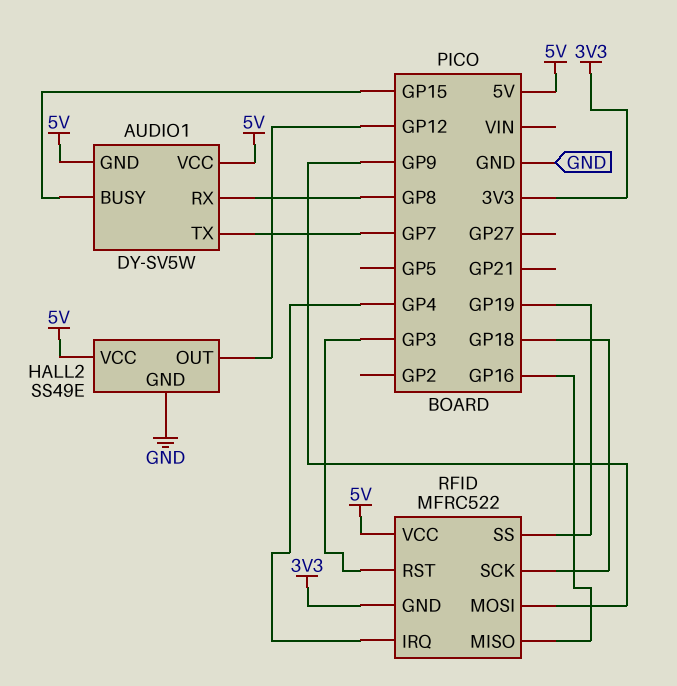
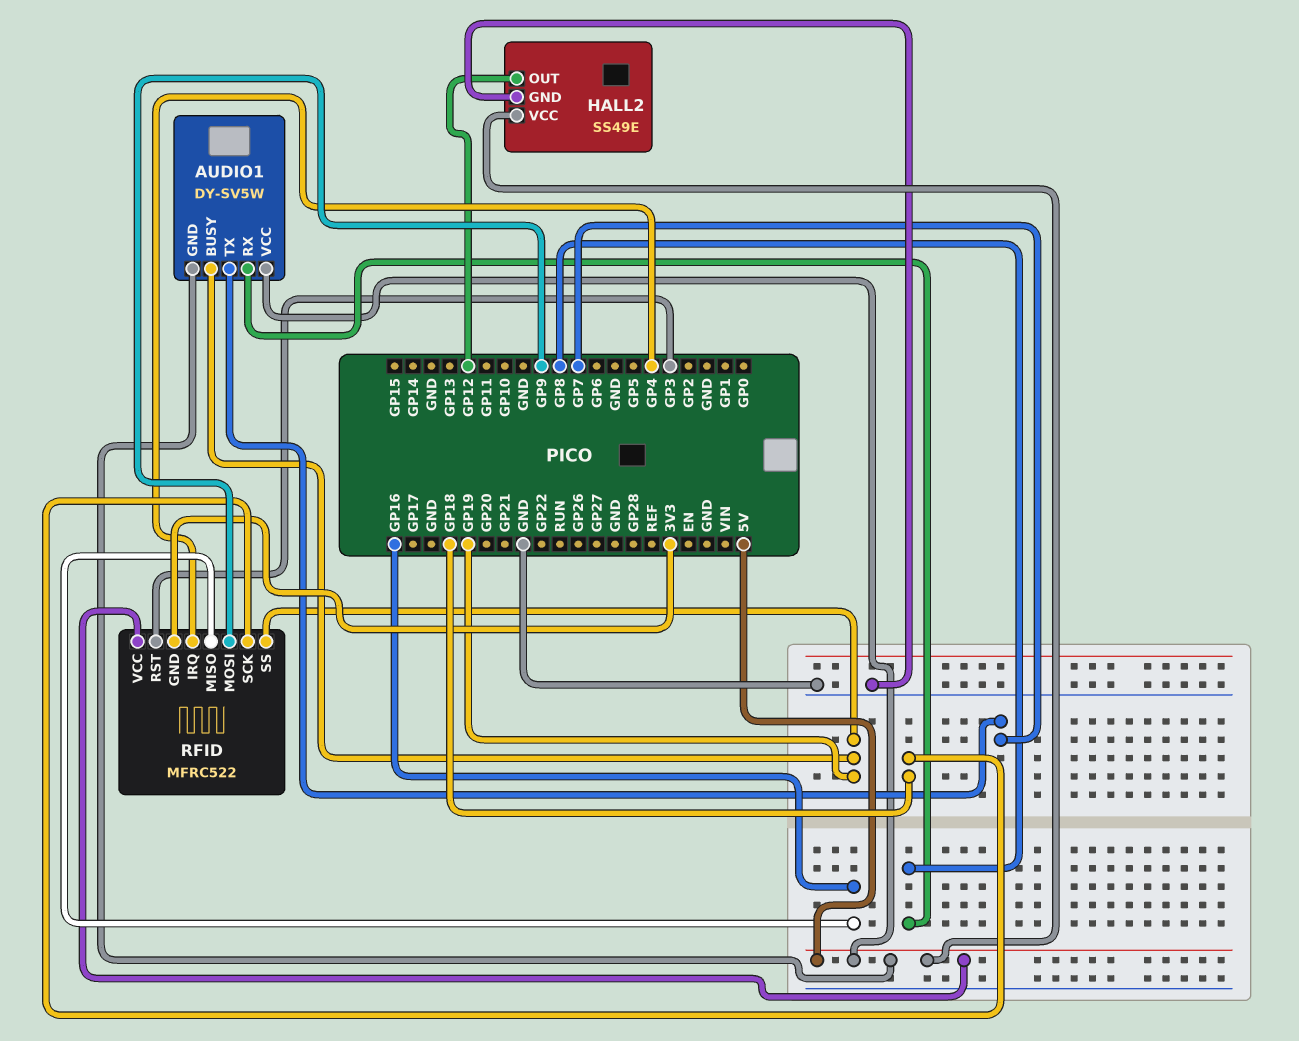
AUDIO1 pin BUSY: GP15 -> GP19

